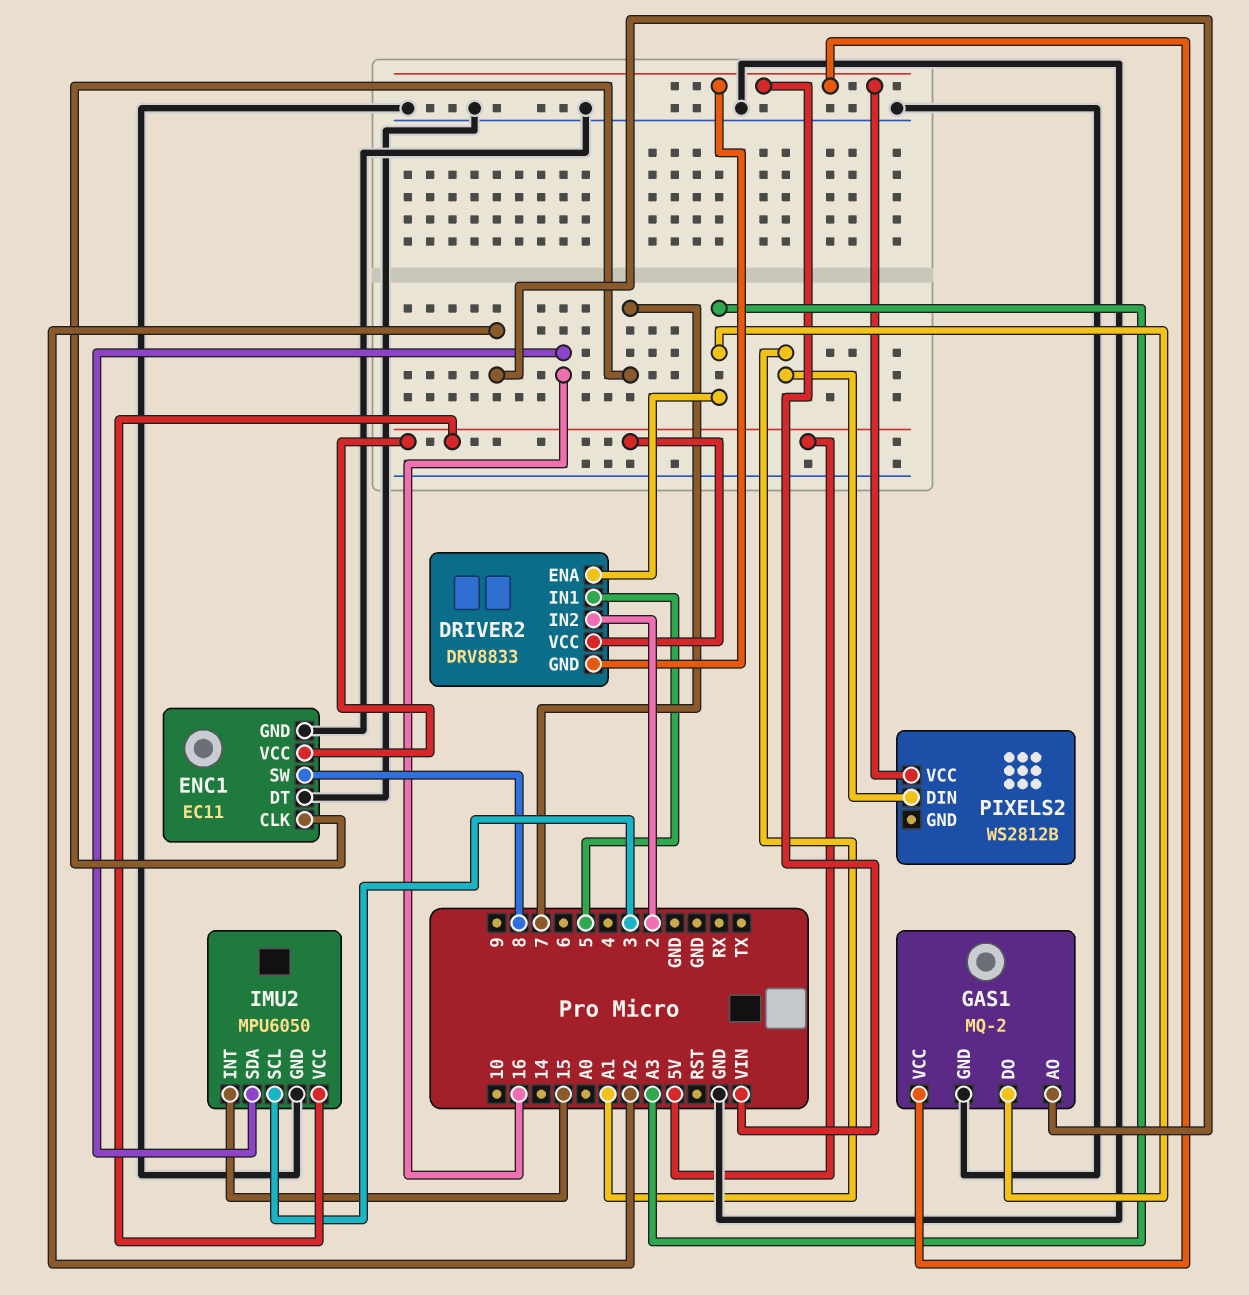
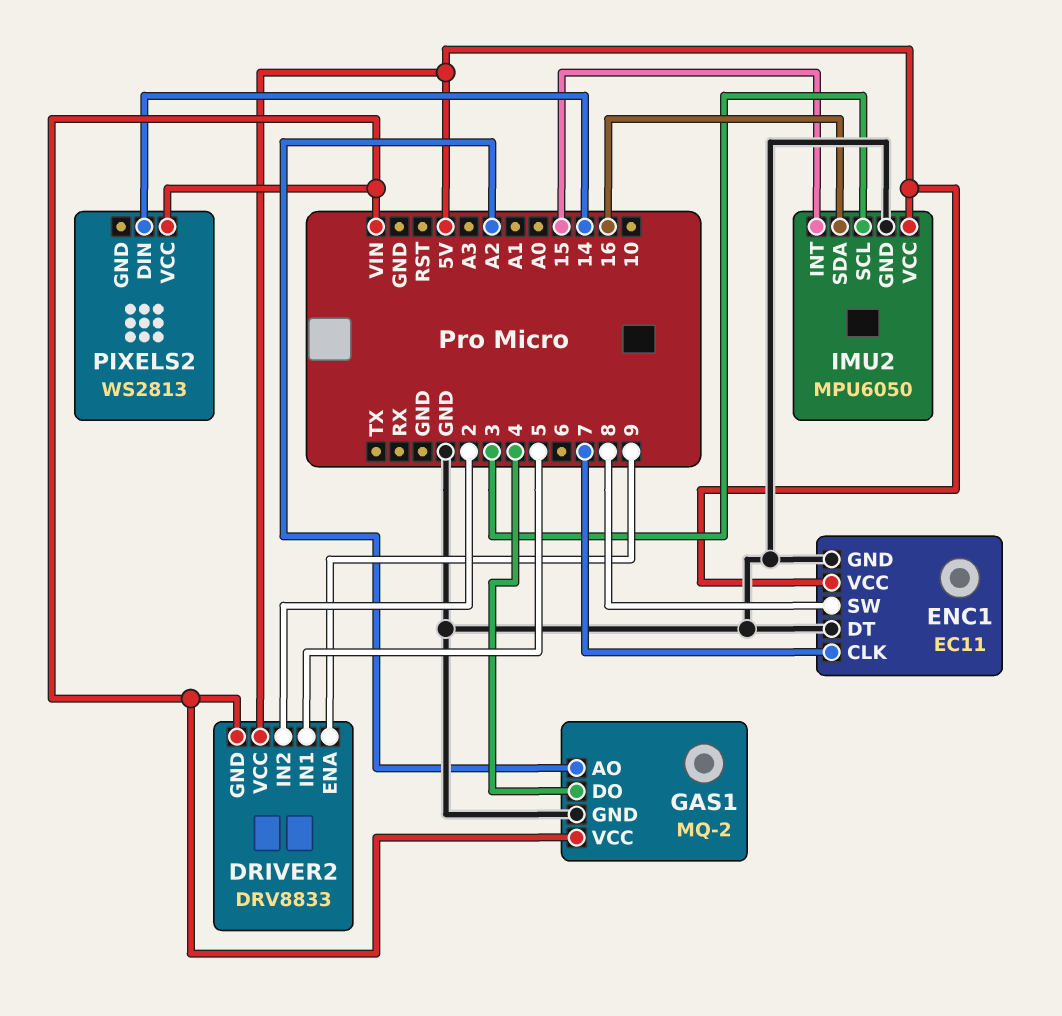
DRIVER2 pin ENA: A3 -> 9
GAS1 pin DO: A3 -> 4
PIXELS2: WS2812B -> WS2813
PIXELS2 pin DIN: A1 -> 14

